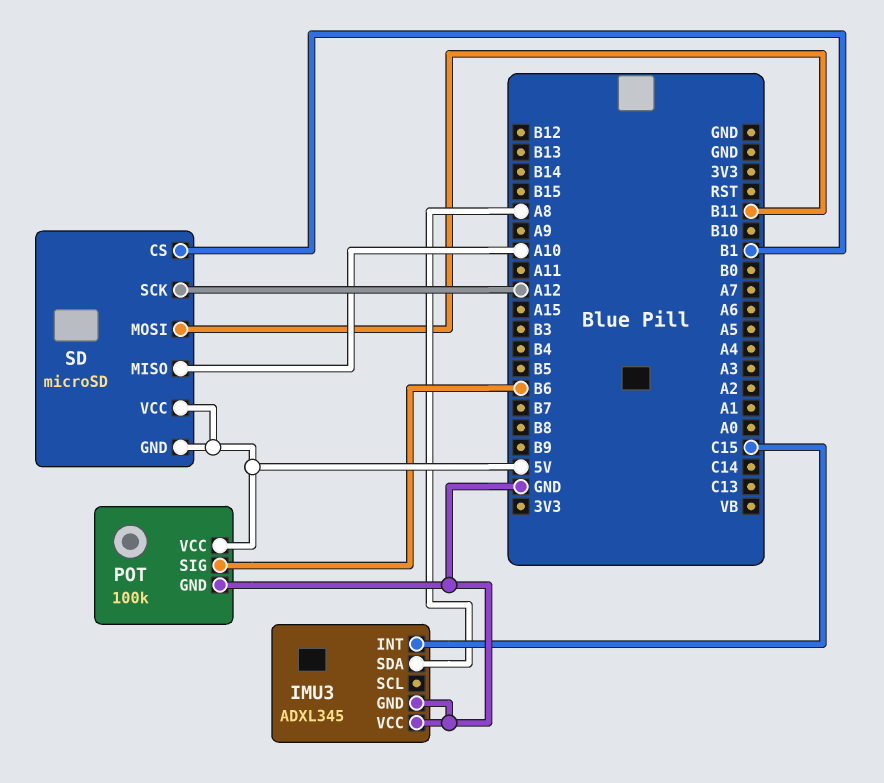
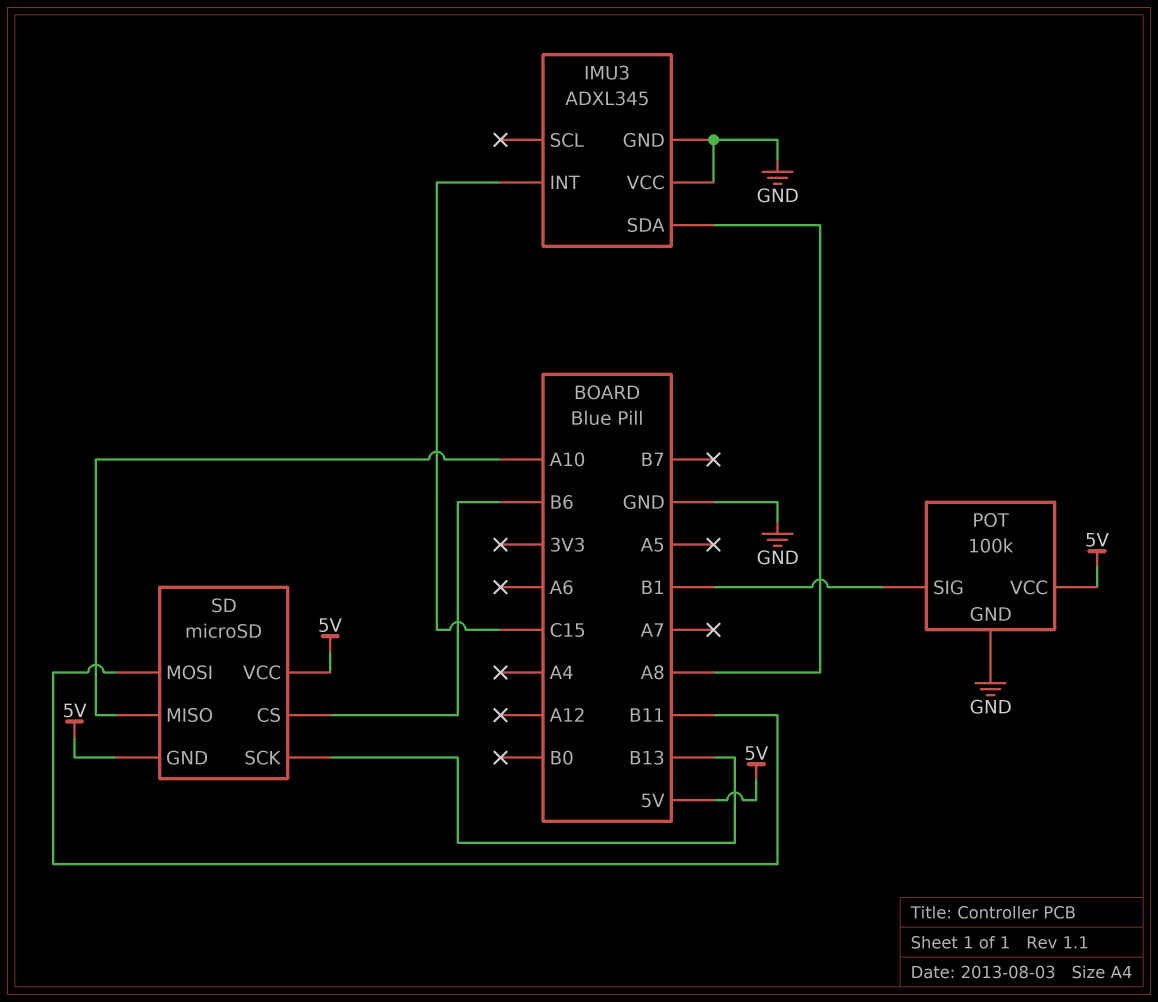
POT pin SIG: B6 -> B1
SD pin CS: B1 -> B6
SD pin SCK: A12 -> B13

